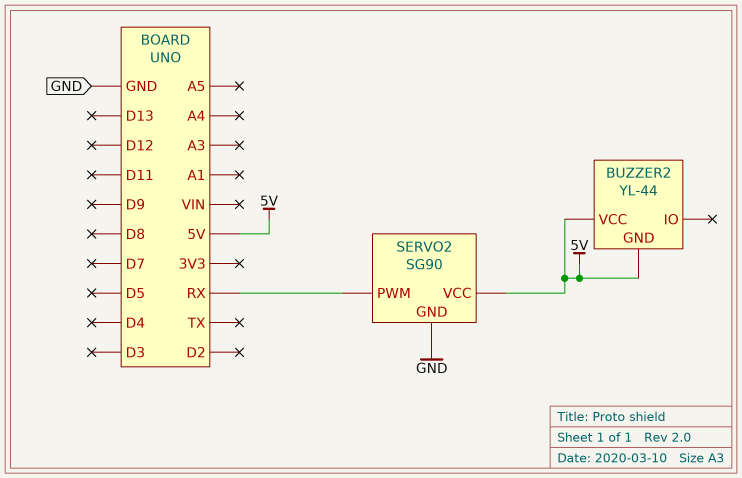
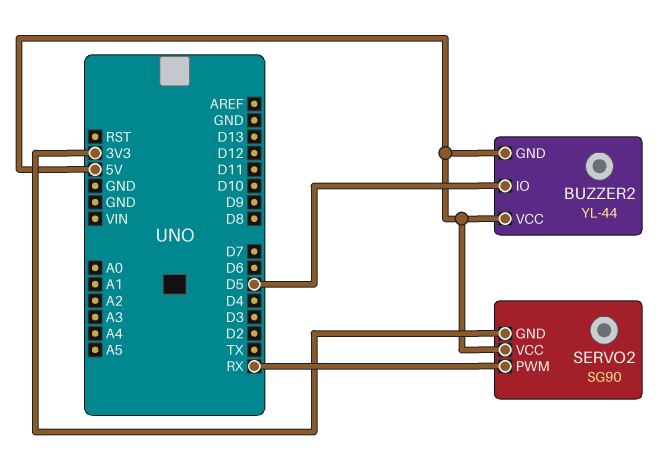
BUZZER2 pin IO: none -> D5
SERVO2 pin GND: GND -> 3V3

